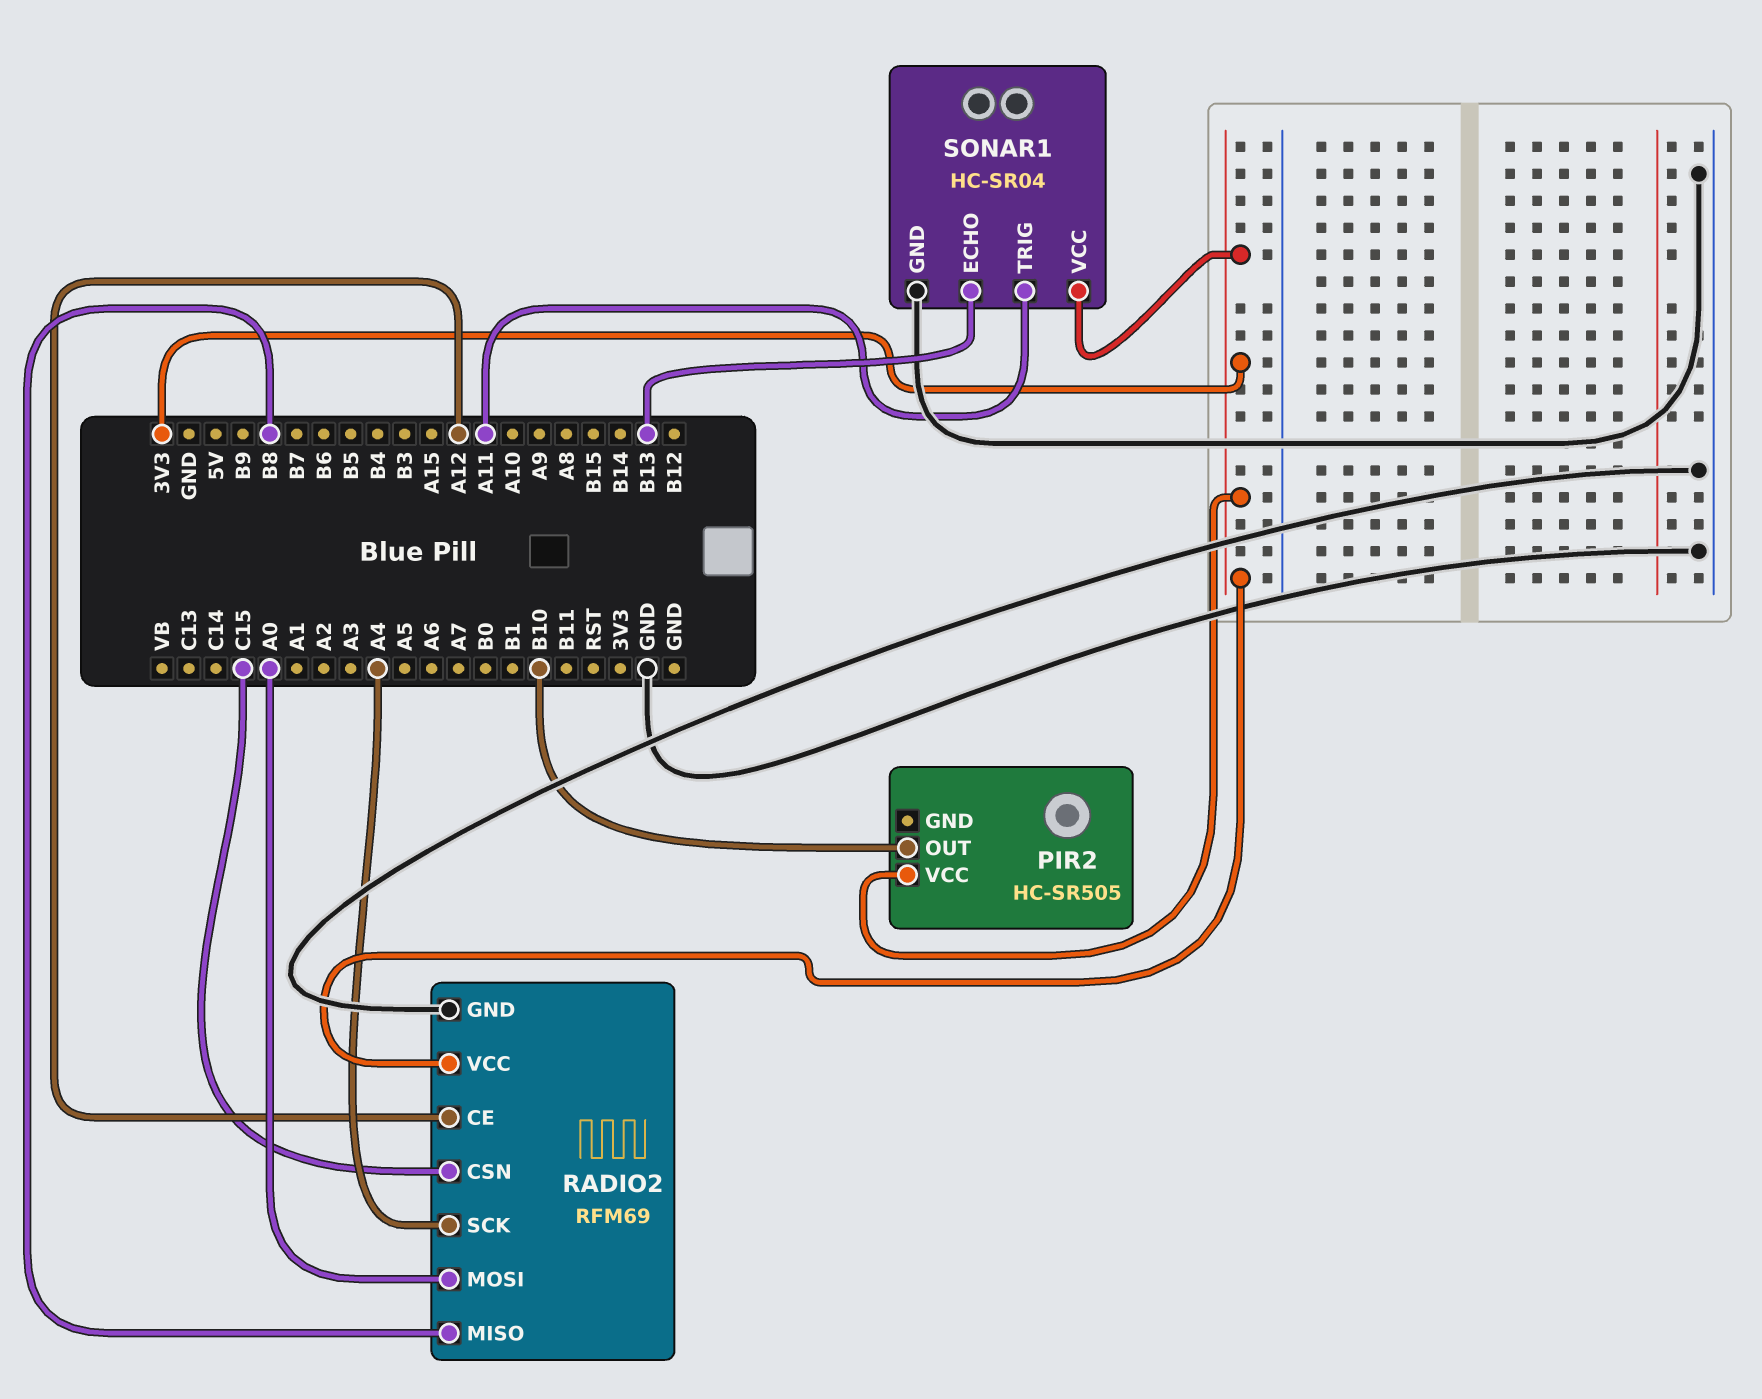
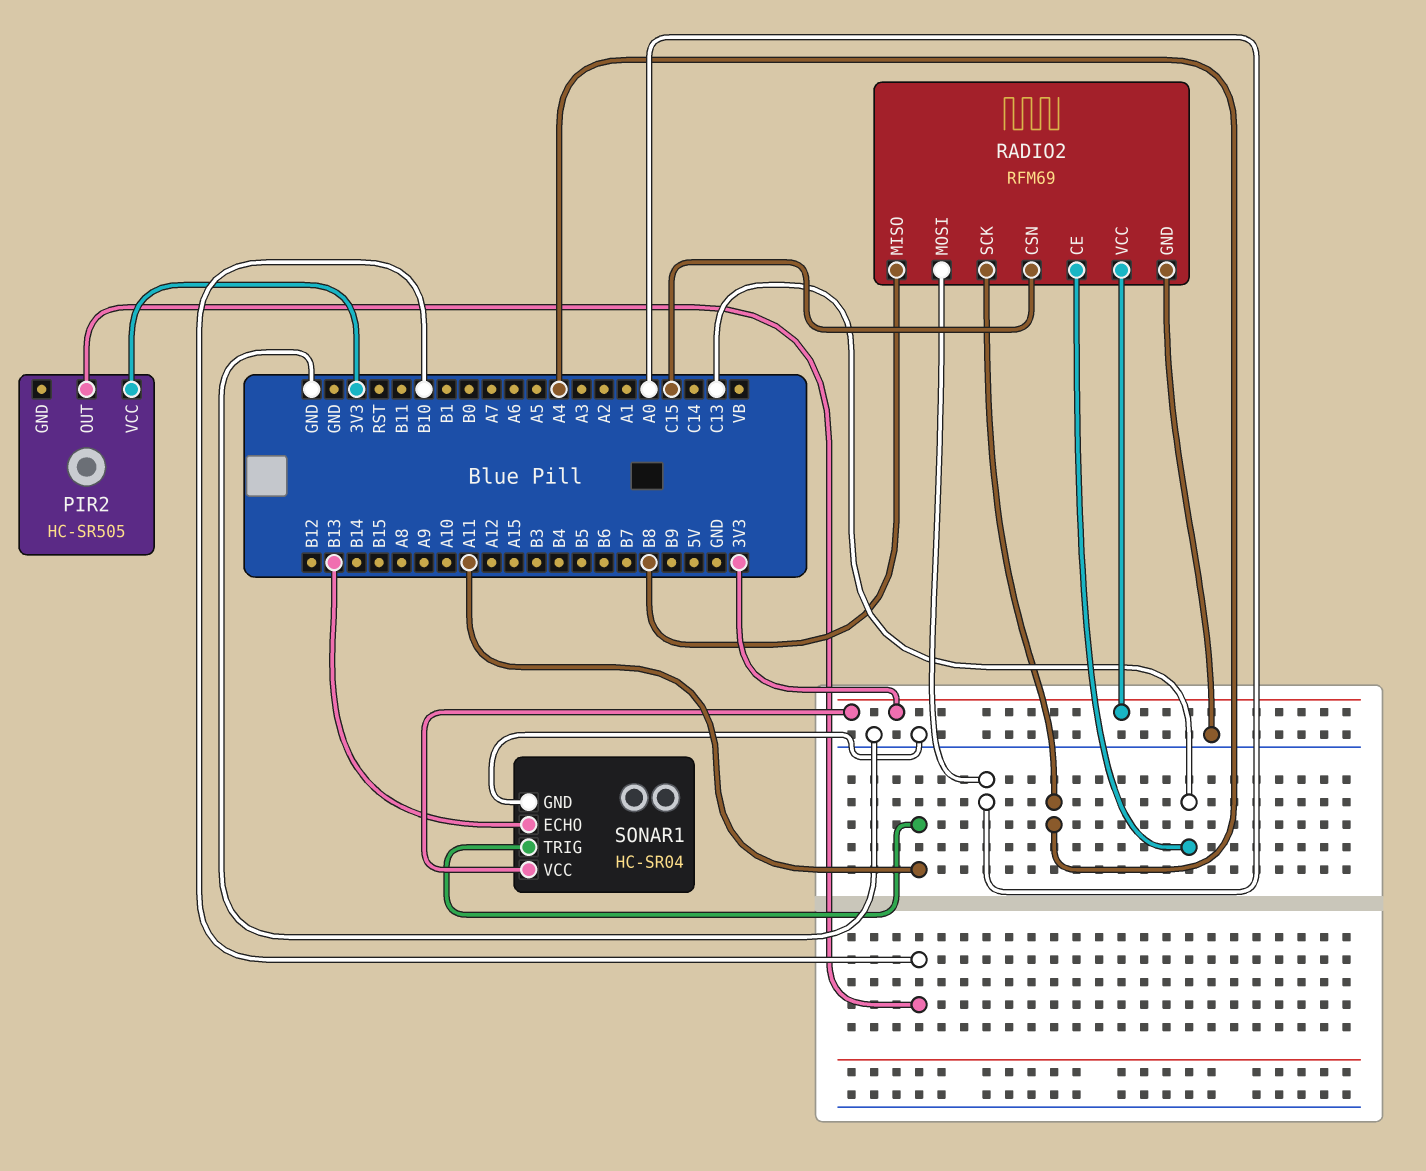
RADIO2 pin CE: A12 -> C13

